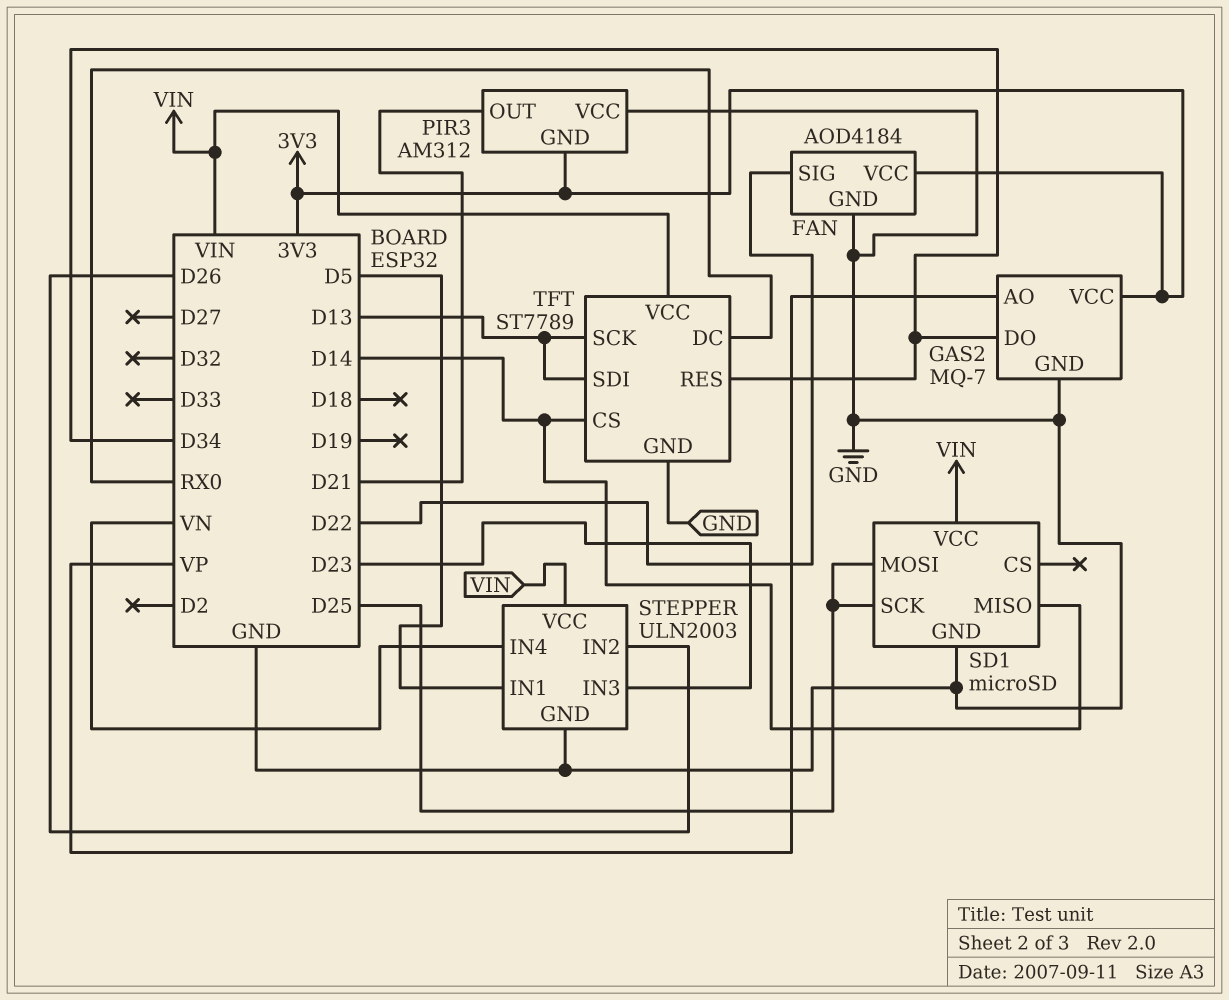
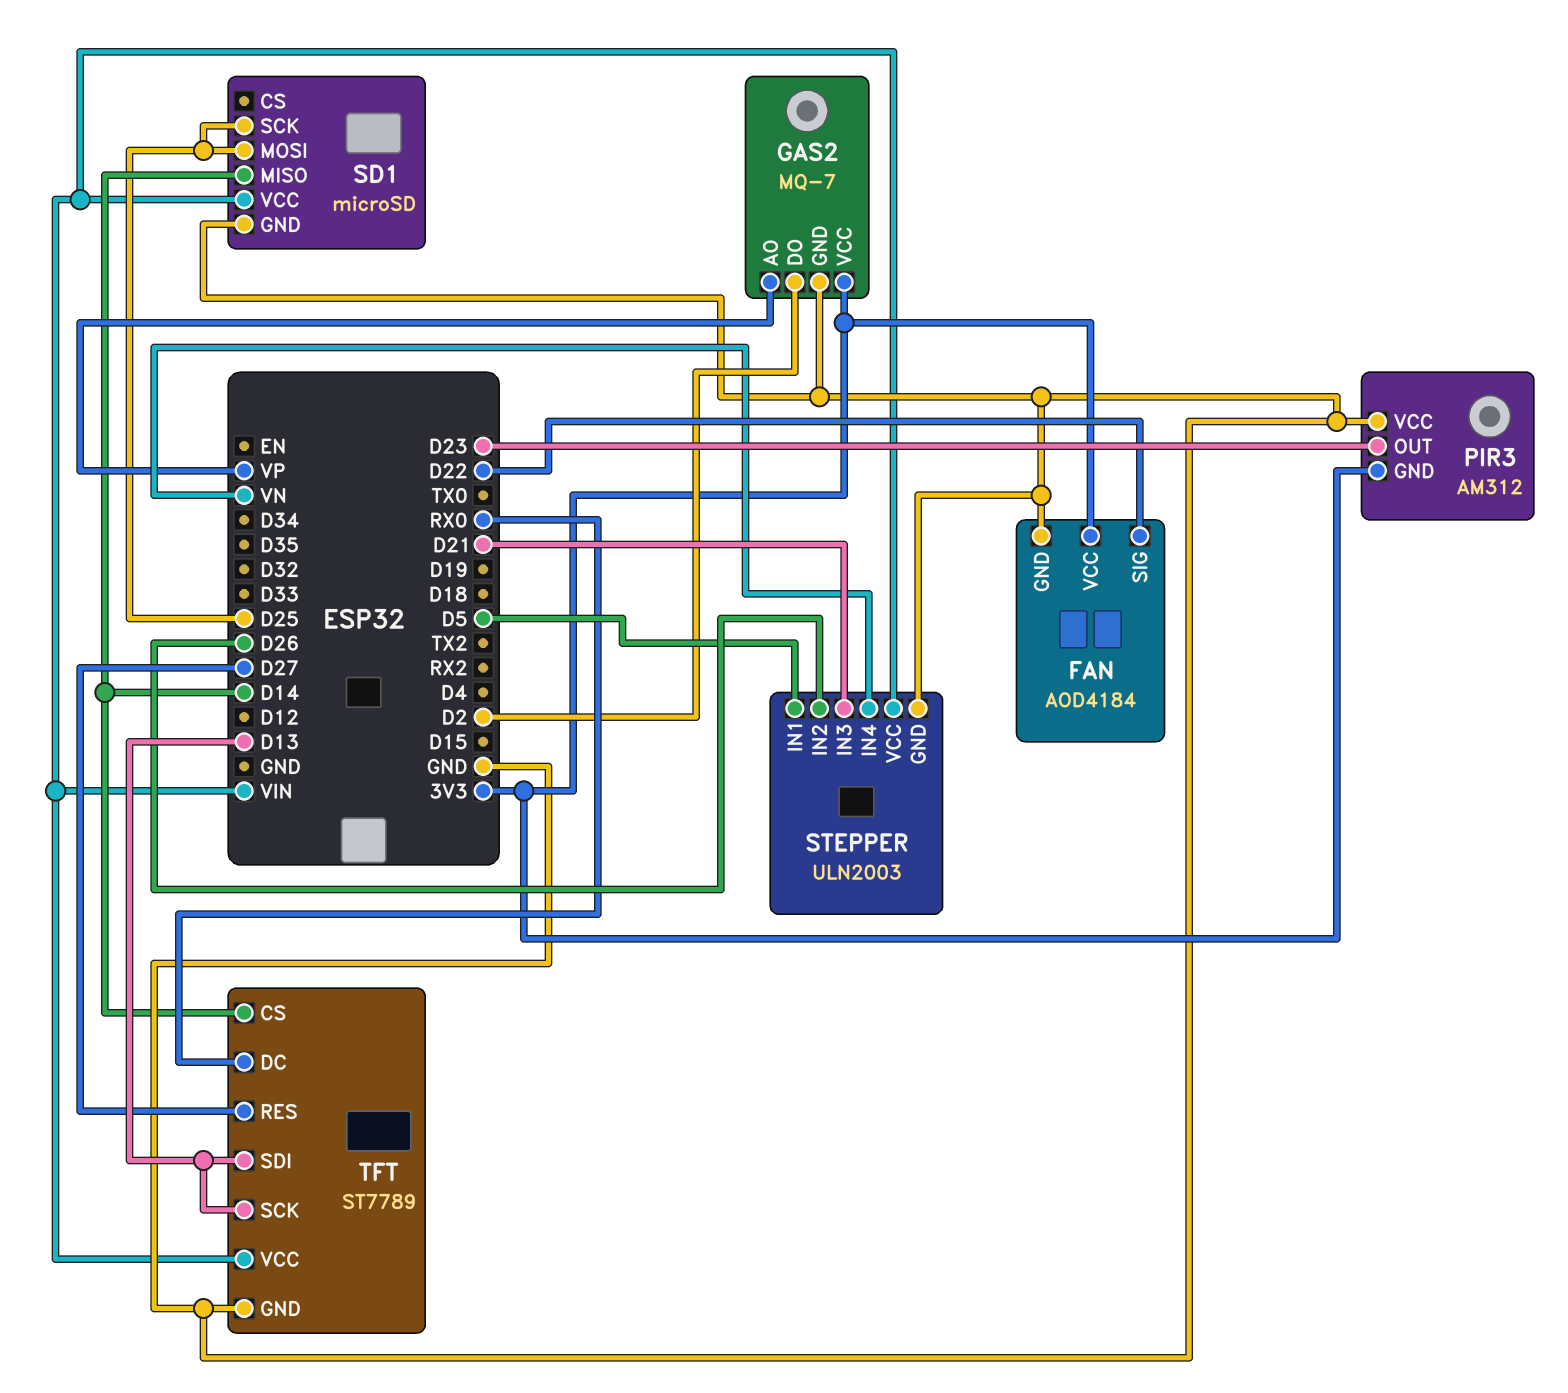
GAS2 pin DO: D34 -> D2
PIR3 pin OUT: D21 -> D23
STEPPER pin IN3: D23 -> D21
TFT pin RES: D34 -> D27

